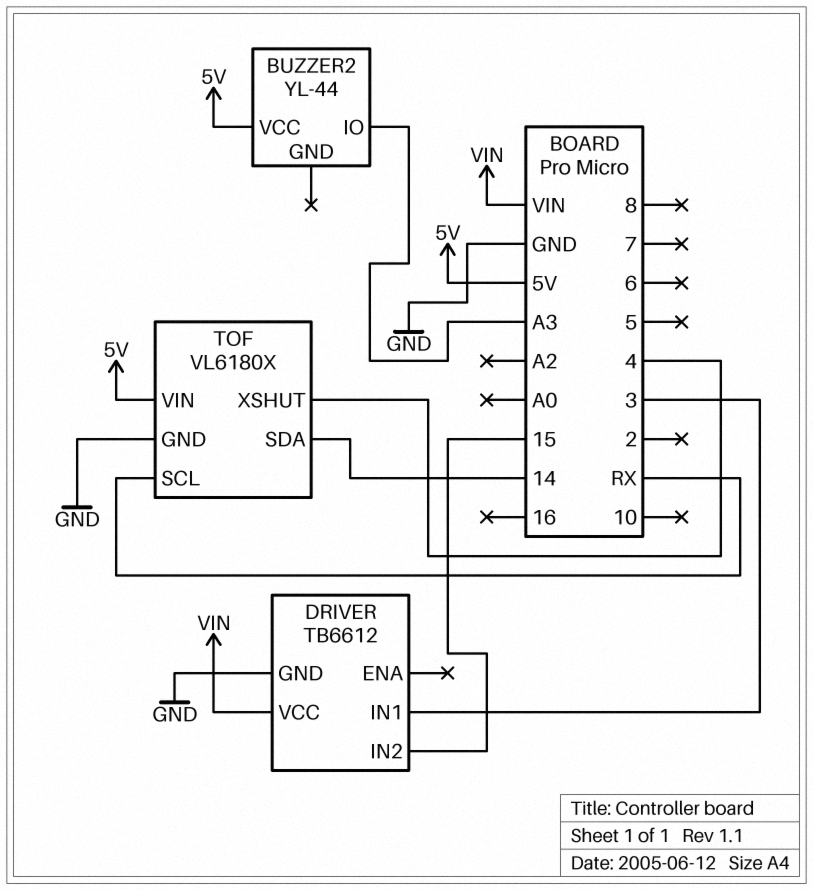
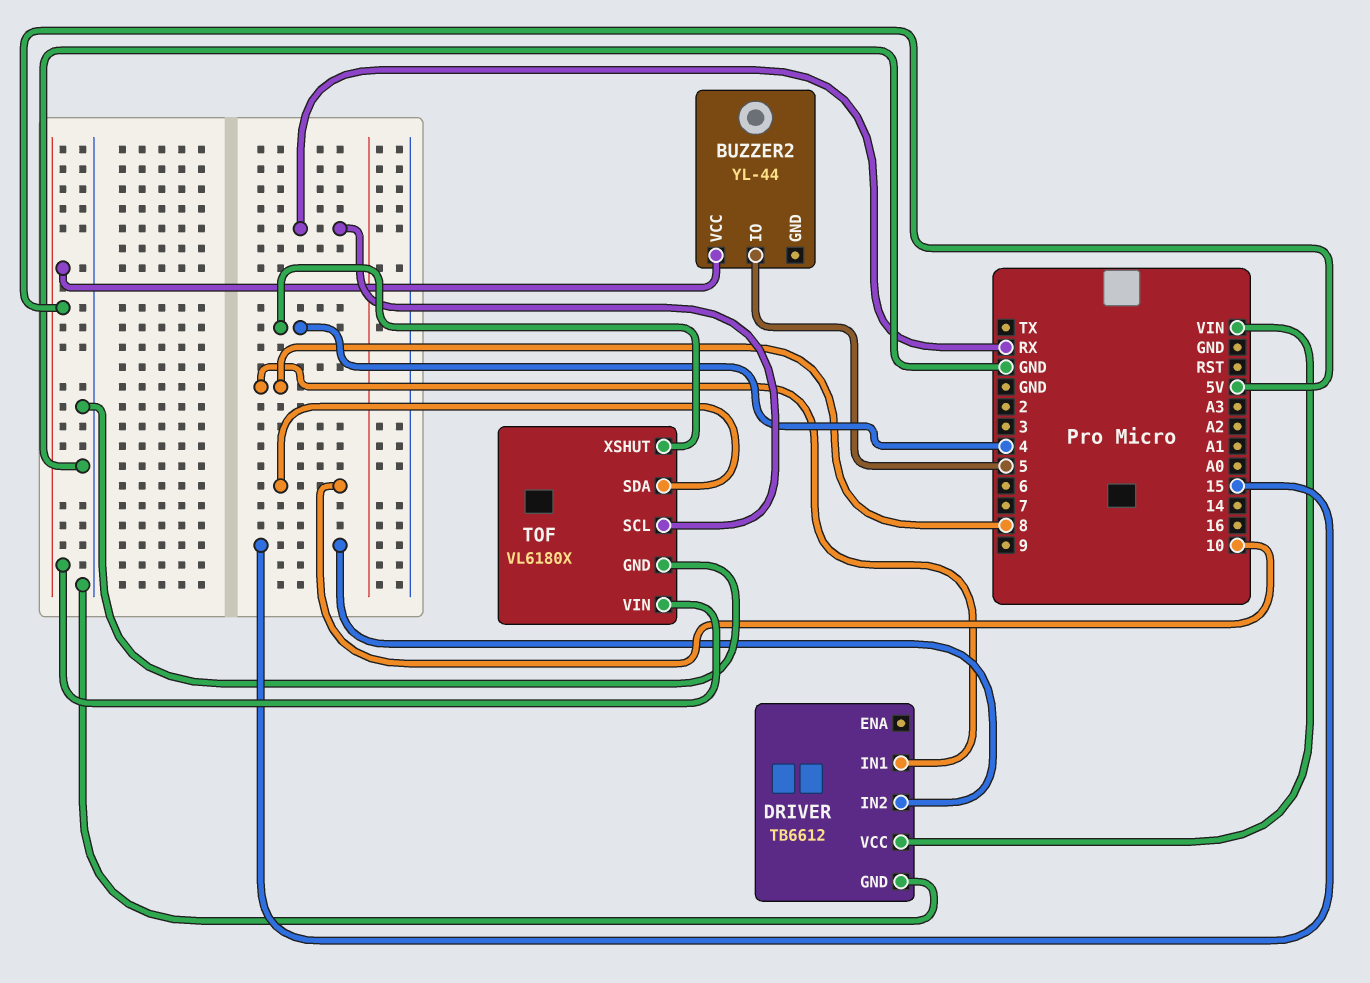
BUZZER2 pin IO: A3 -> 5
DRIVER pin IN1: 3 -> 8
TOF pin SDA: 14 -> 10

